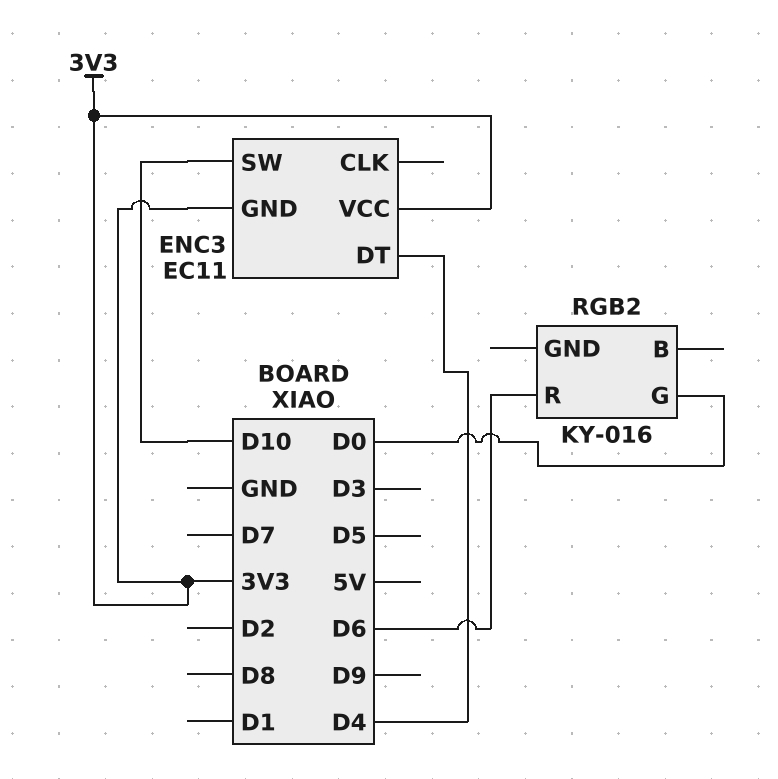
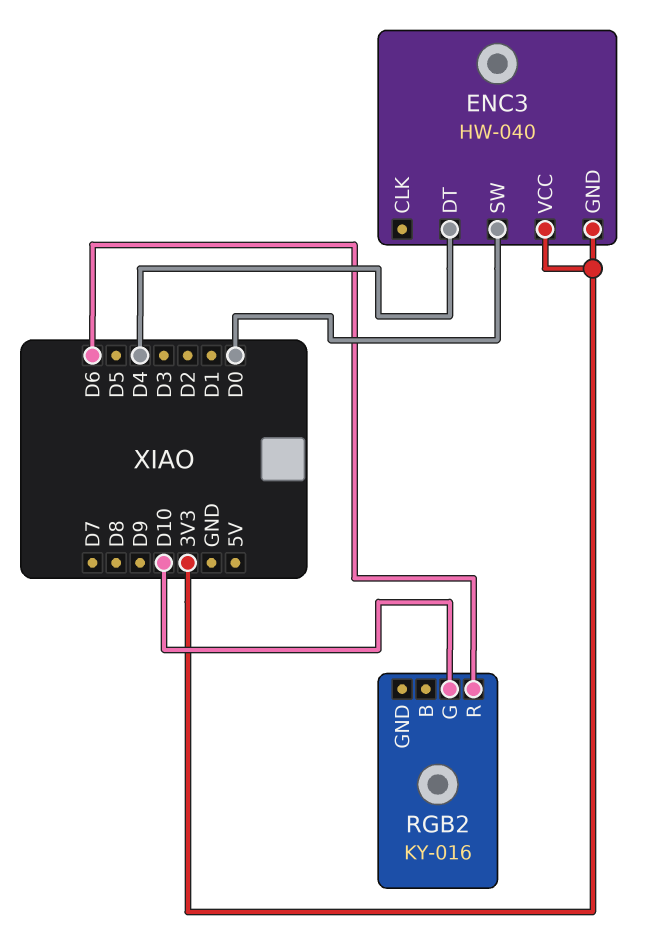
ENC3: EC11 -> HW-040
ENC3 pin SW: D10 -> D0
RGB2 pin G: D0 -> D10

